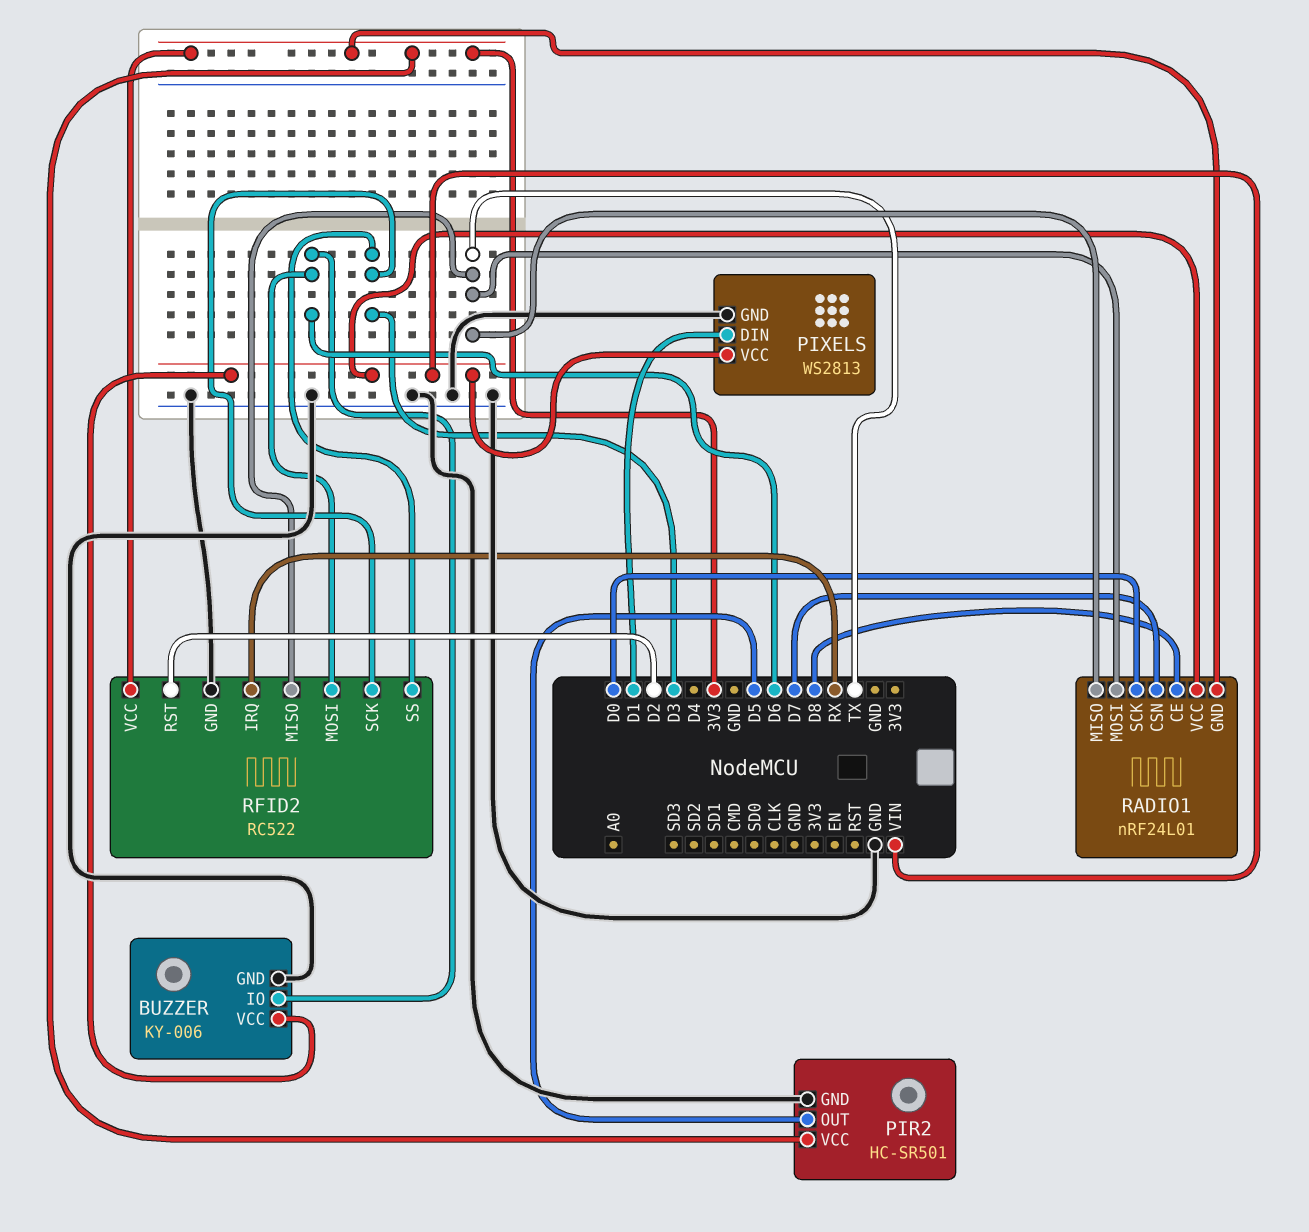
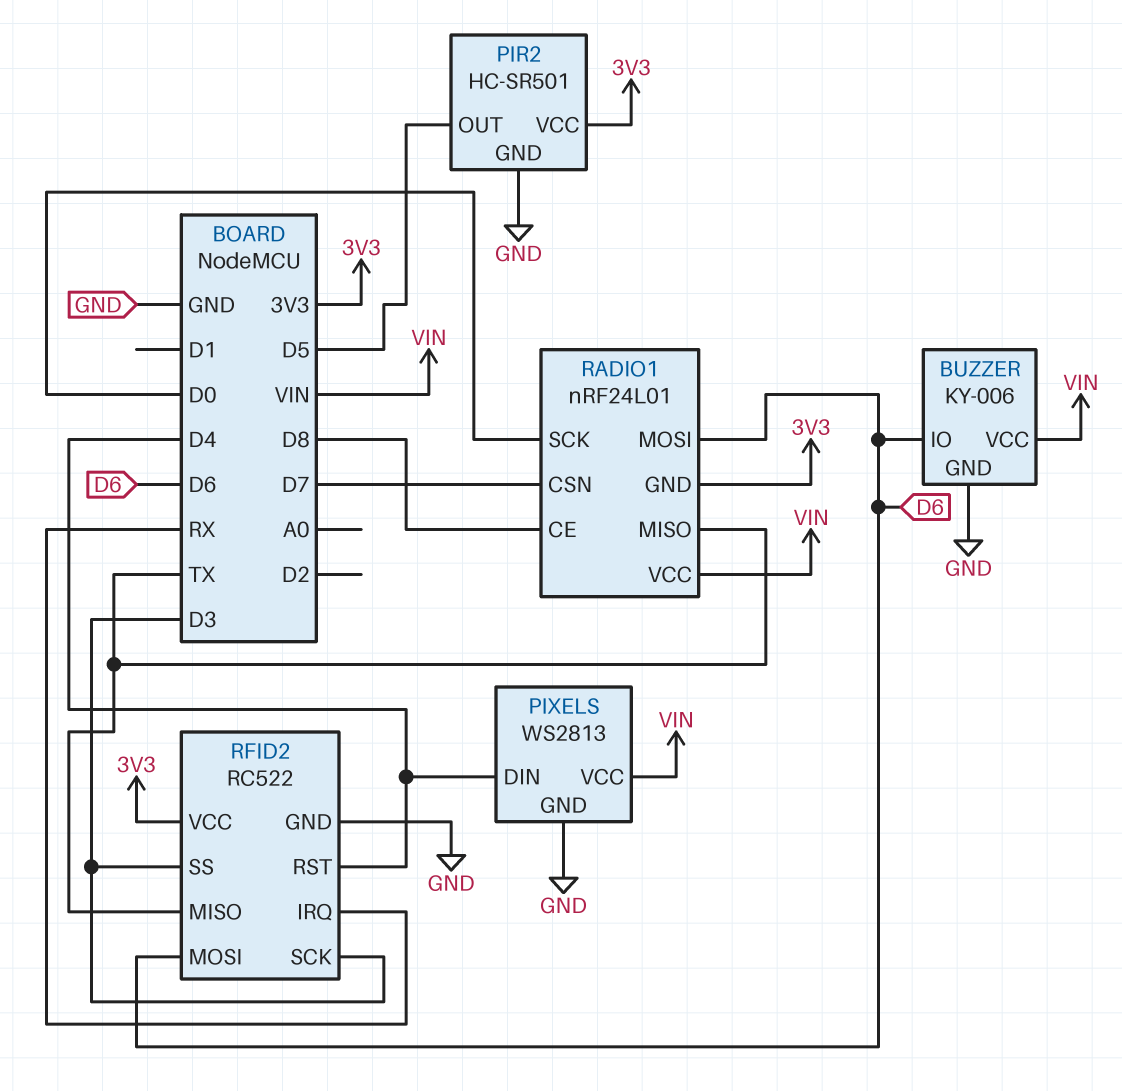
PIXELS pin DIN: D1 -> D4
RADIO1 pin MOSI: TX -> D6
RFID2 pin RST: D2 -> D4

